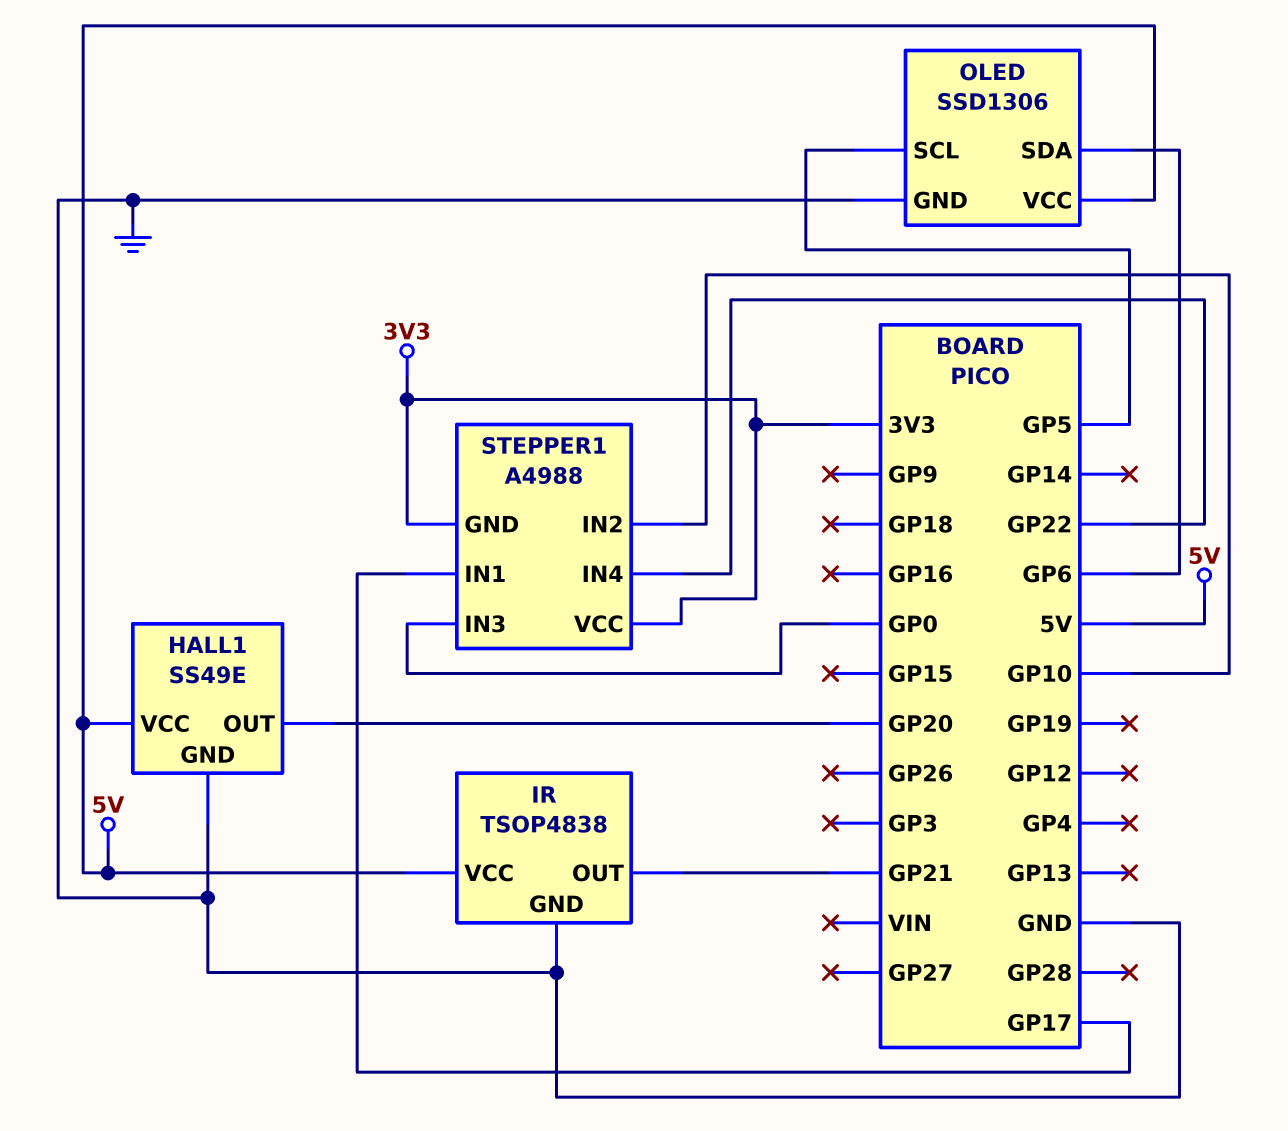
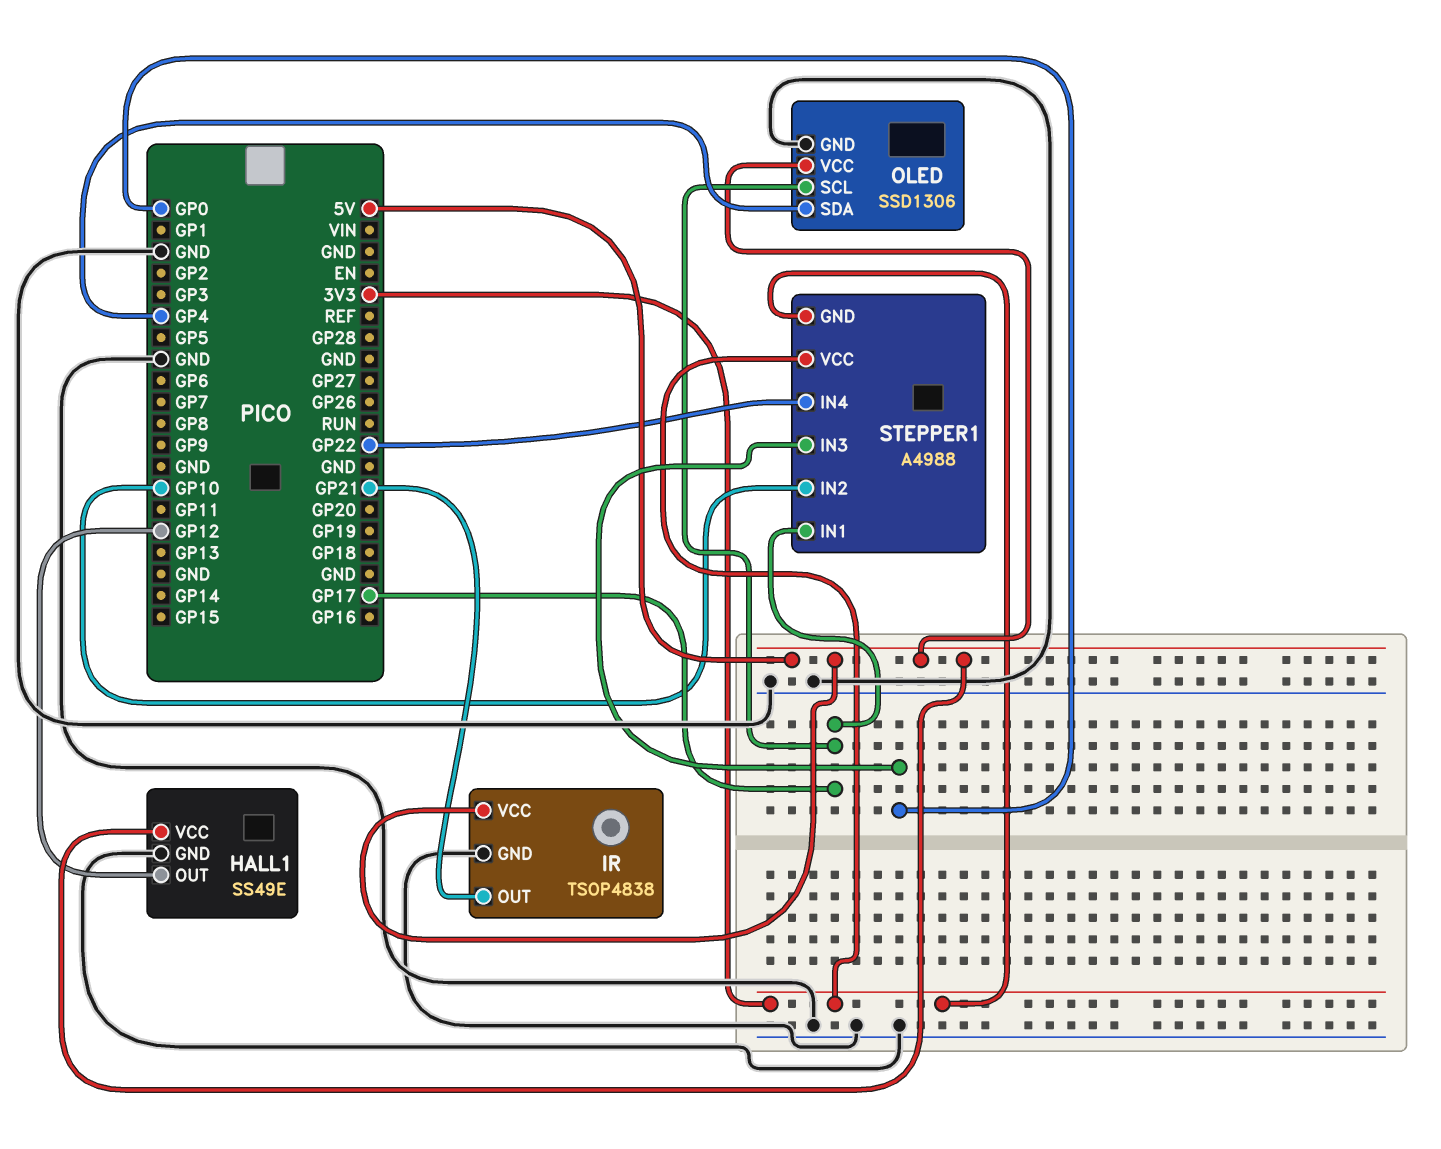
HALL1 pin OUT: GP20 -> GP12
OLED pin SCL: GP5 -> GP17
OLED pin SDA: GP6 -> GP4

